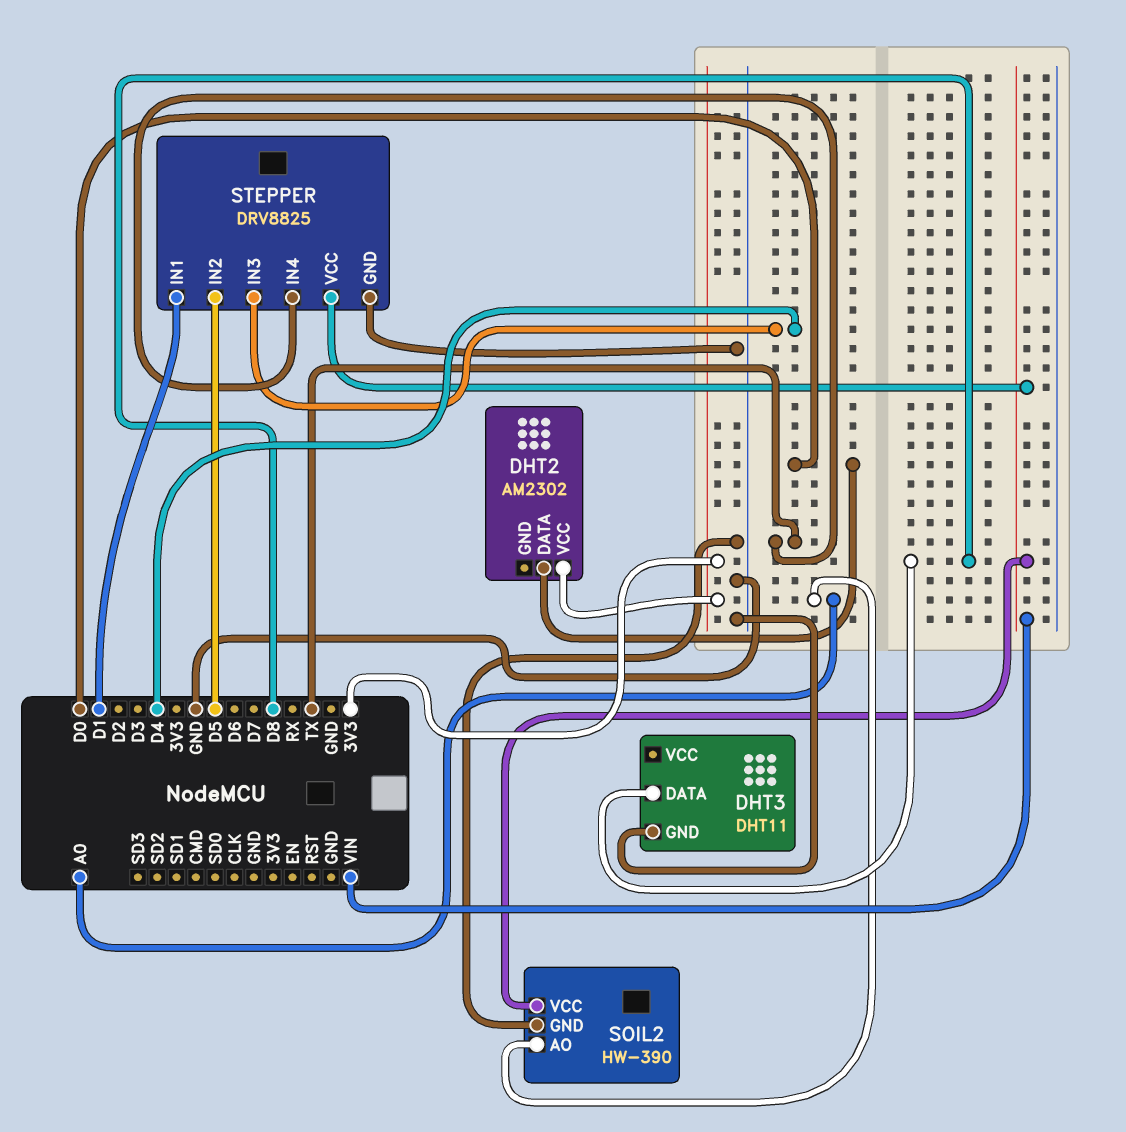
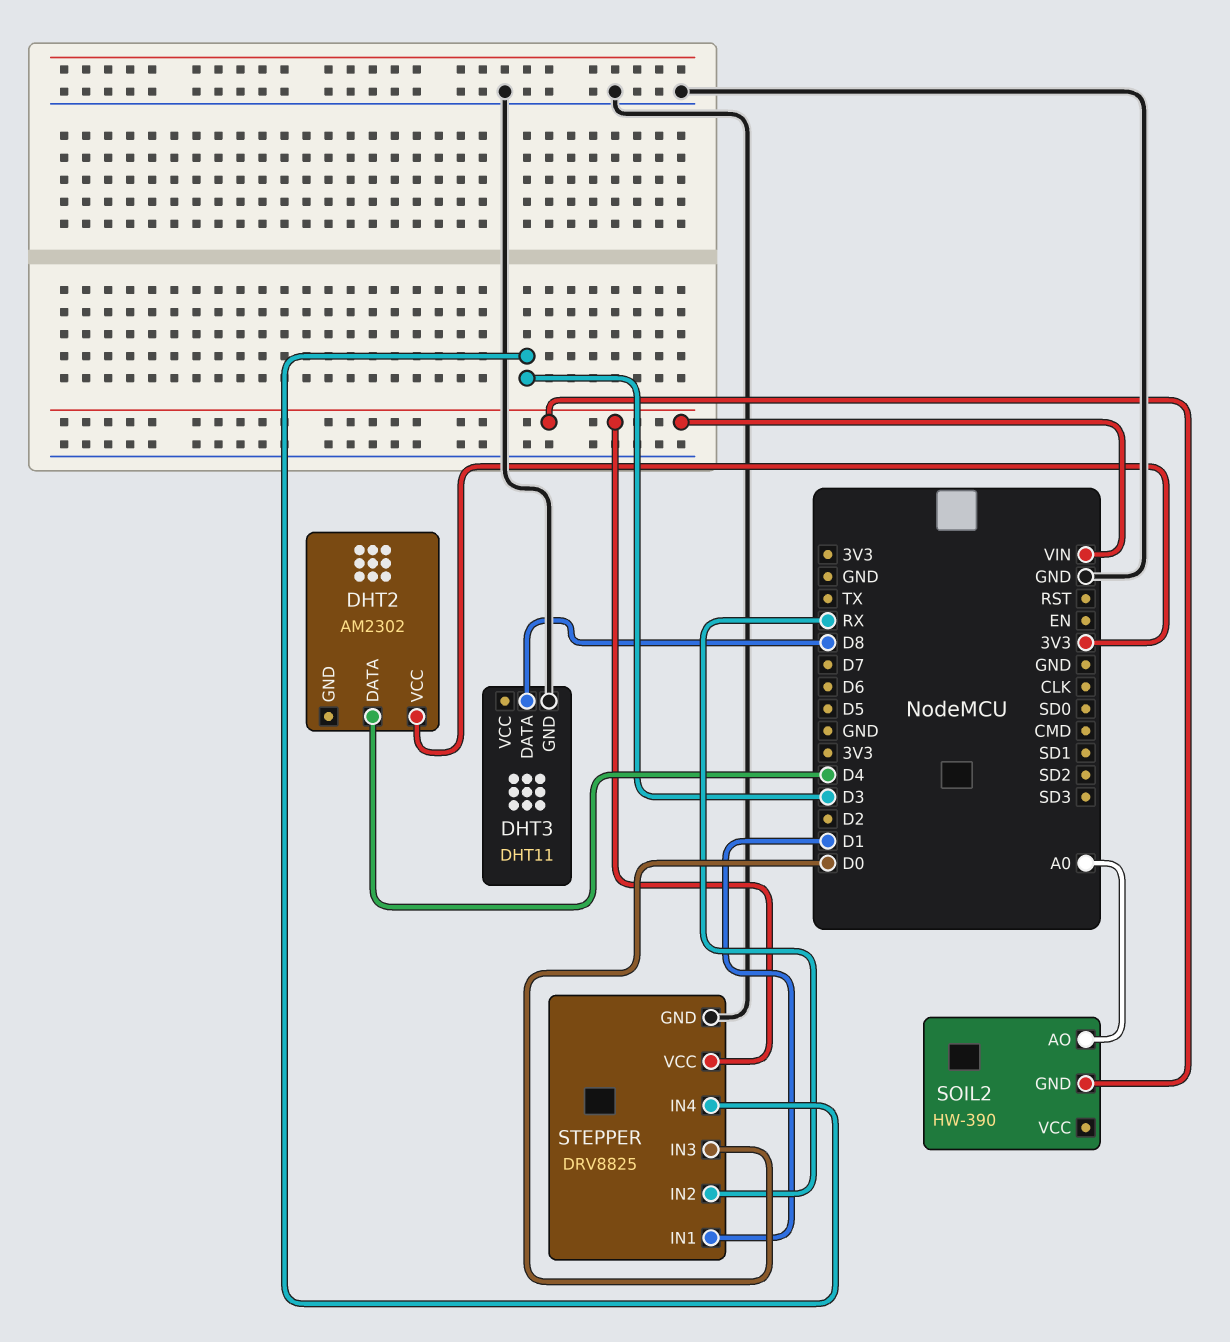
DHT2 pin DATA: D0 -> D4
SOIL2 pin GND: GND -> VIN
SOIL2 pin VCC: VIN -> none
STEPPER pin IN2: D5 -> RX
STEPPER pin IN3: D4 -> D0
STEPPER pin IN4: TX -> D3

